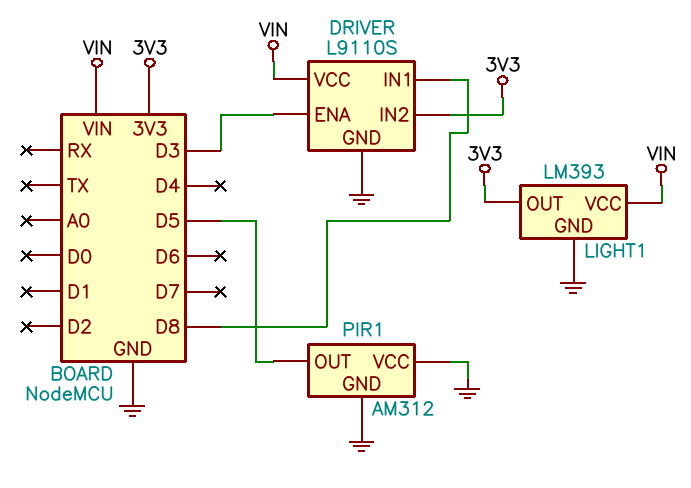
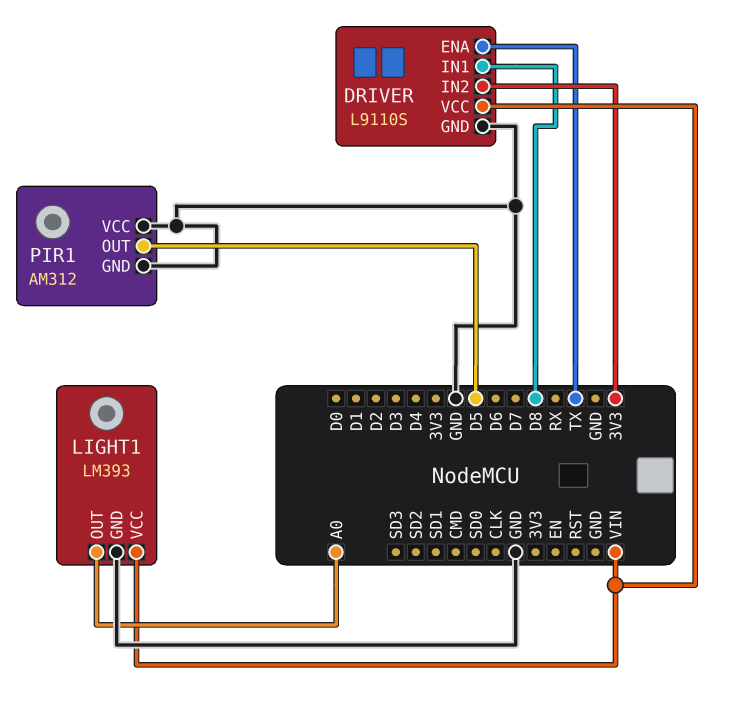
DRIVER pin ENA: D3 -> TX
LIGHT1 pin OUT: 3V3 -> A0

